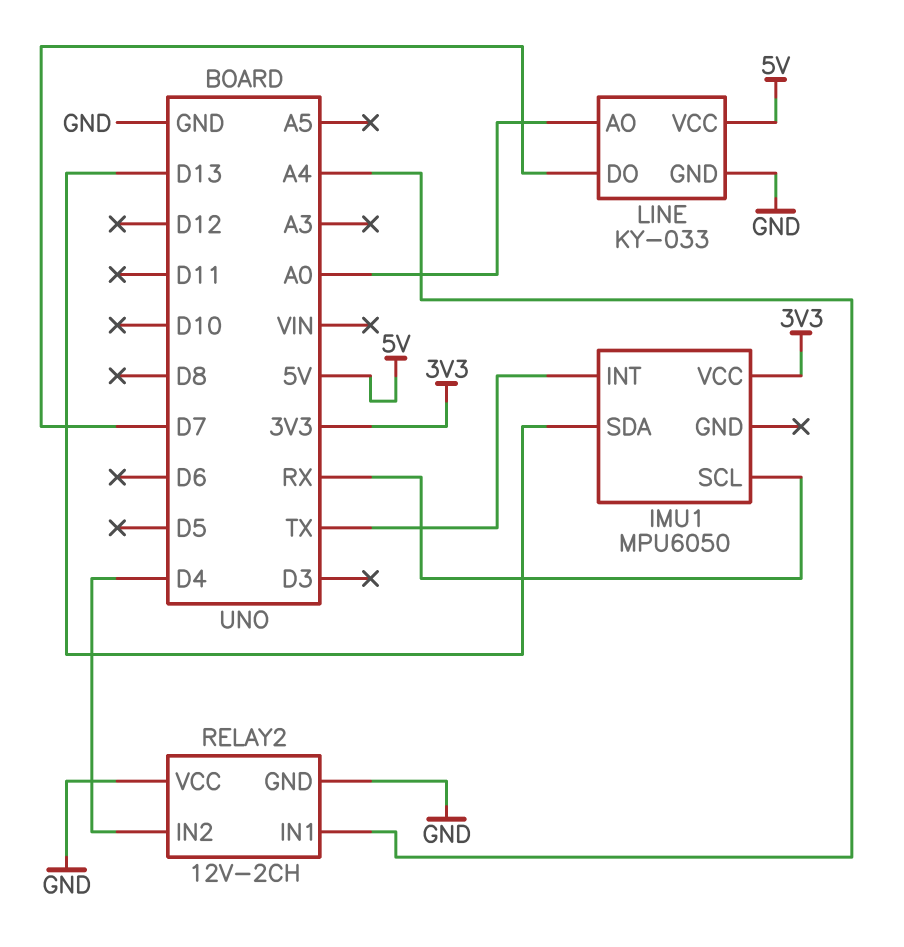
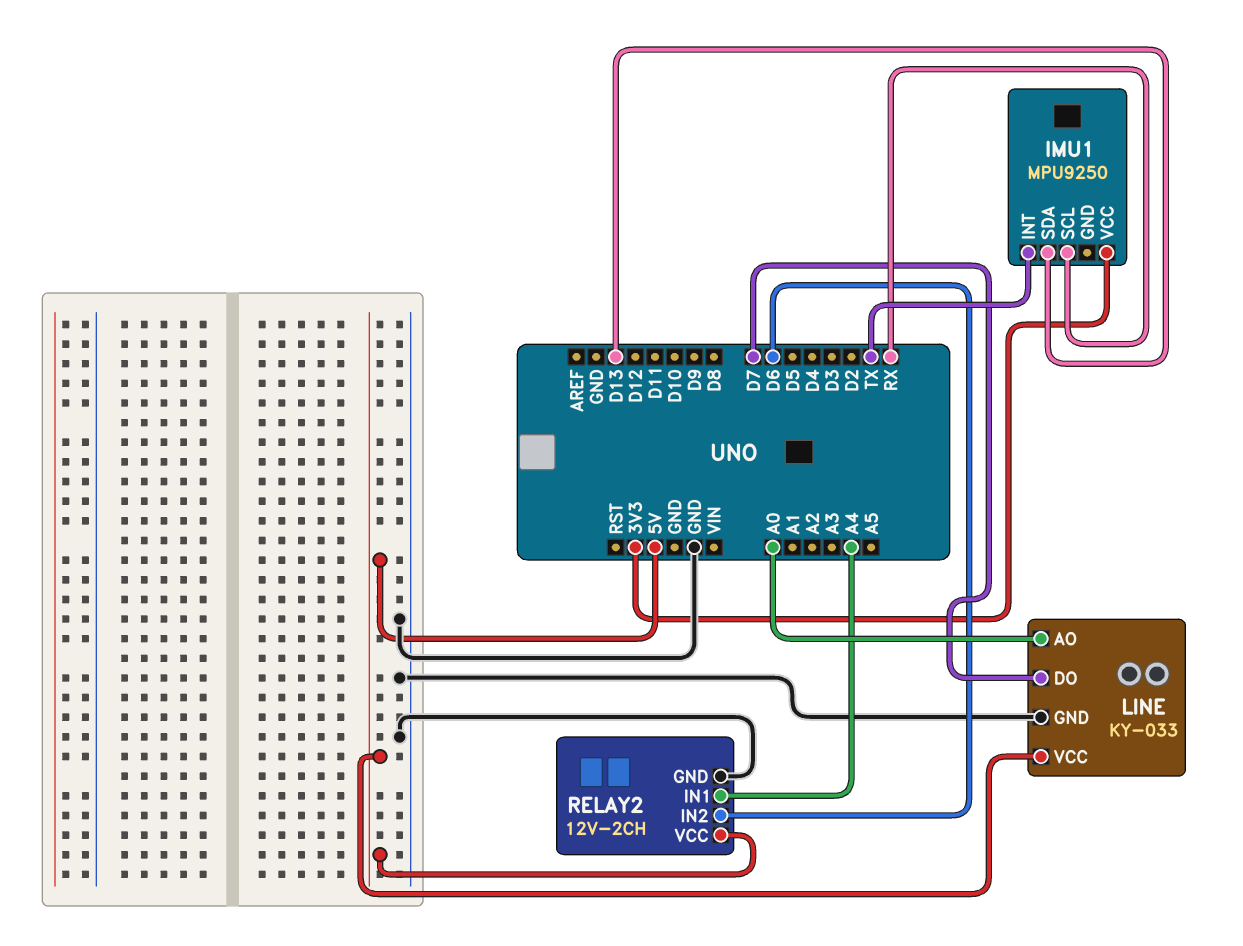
IMU1: MPU6050 -> MPU9250
RELAY2 pin IN2: D4 -> D6
RELAY2 pin VCC: GND -> 5V

